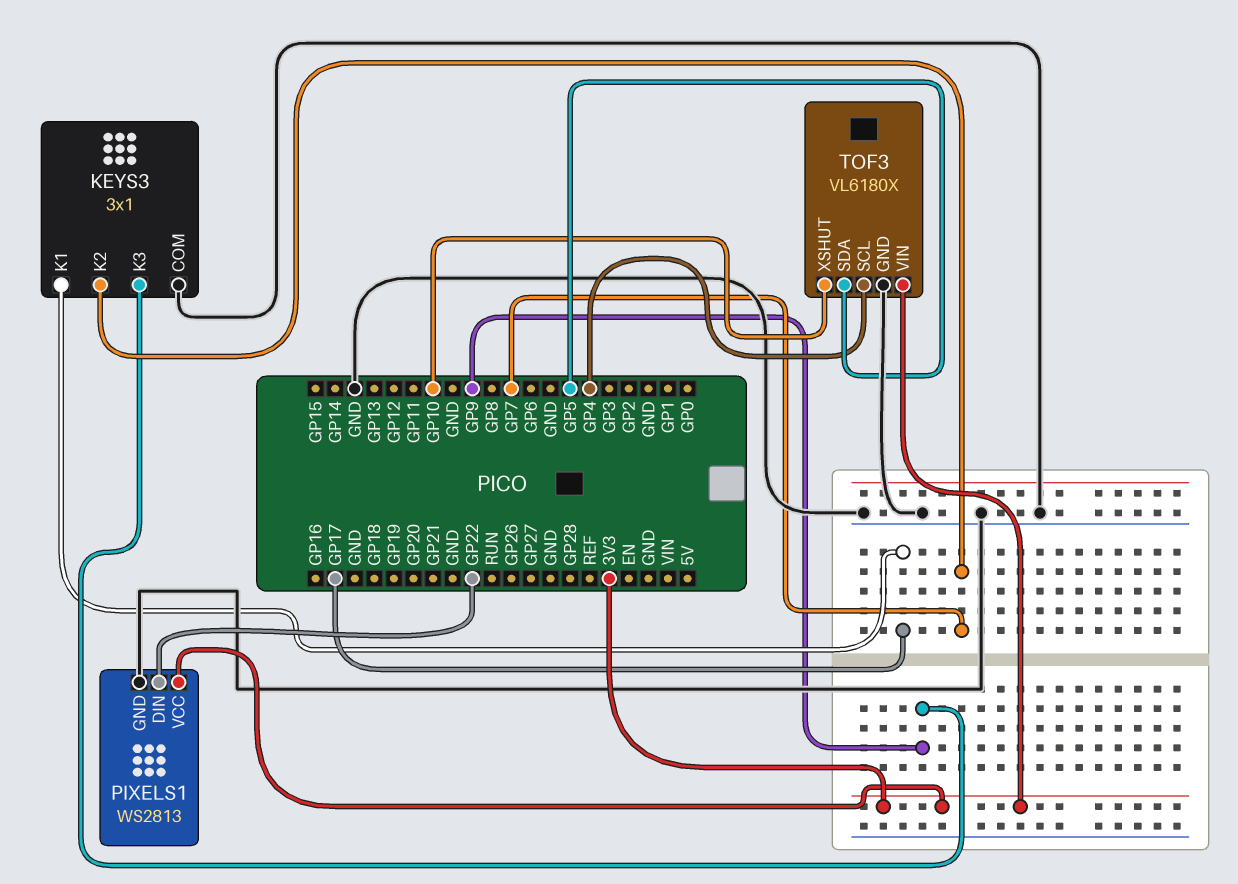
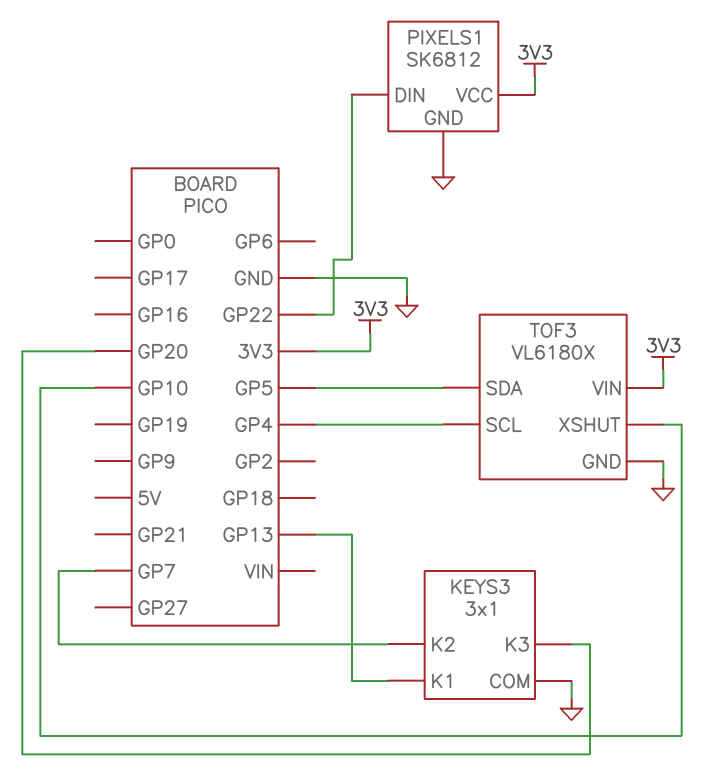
KEYS3 pin K1: GP17 -> GP13
KEYS3 pin K3: GP9 -> GP20
PIXELS1: WS2813 -> SK6812

